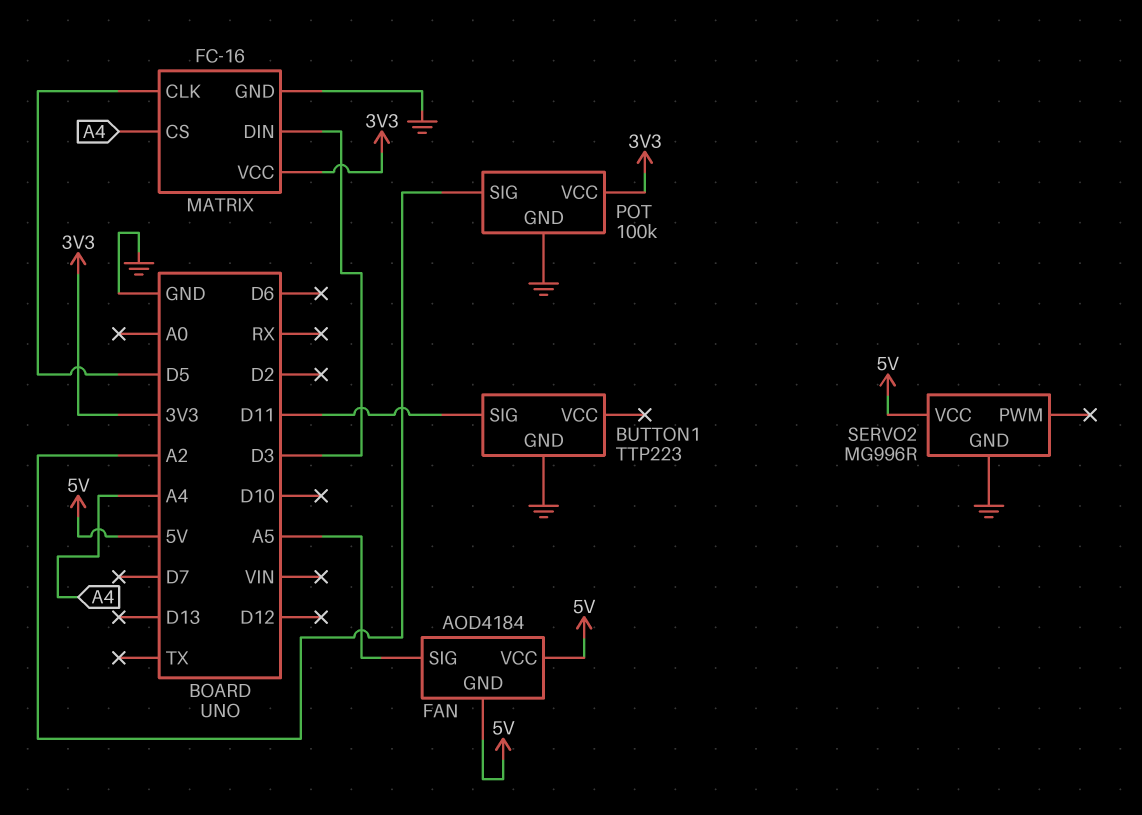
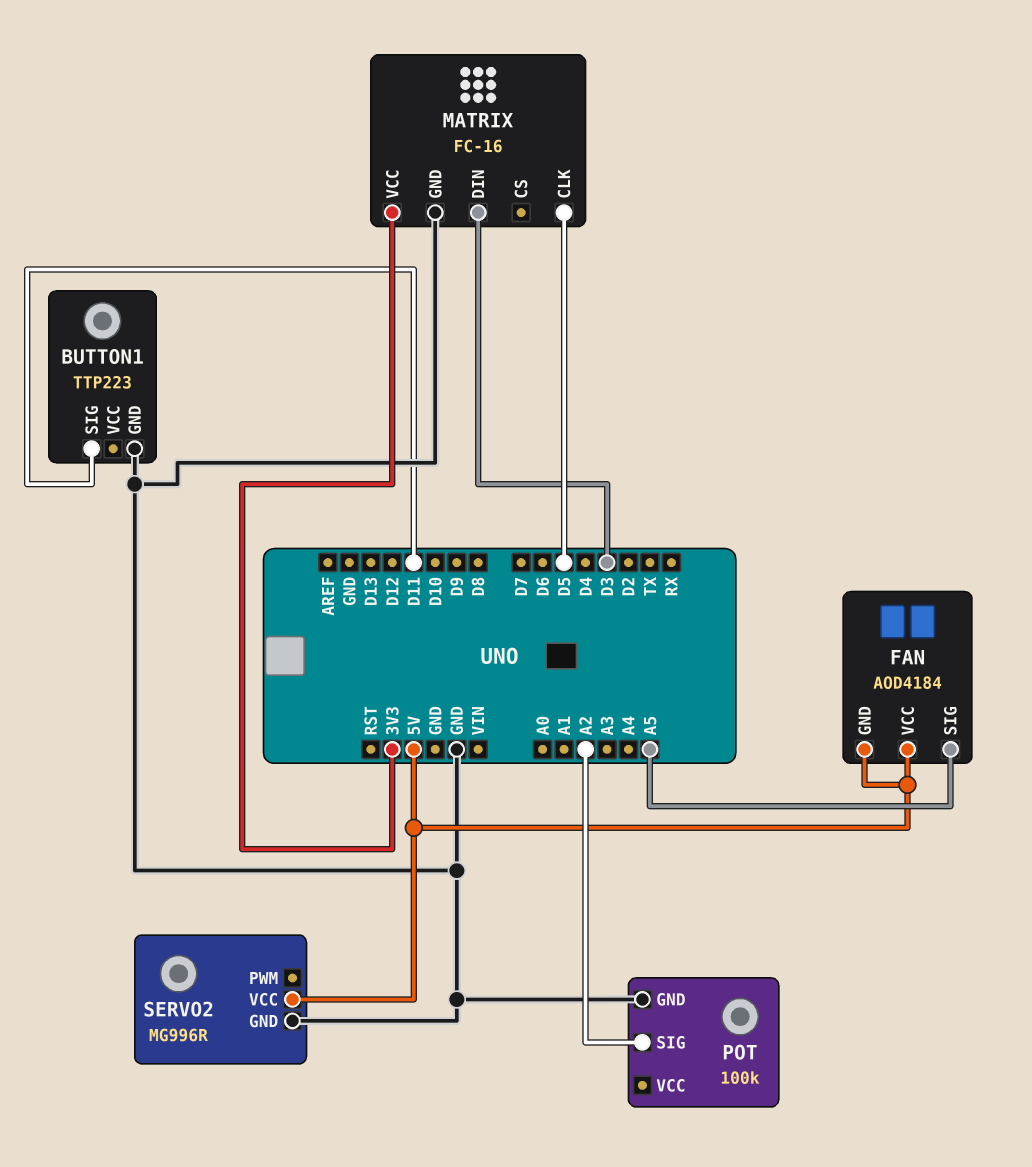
MATRIX pin CS: A4 -> none
POT pin VCC: 3V3 -> none

